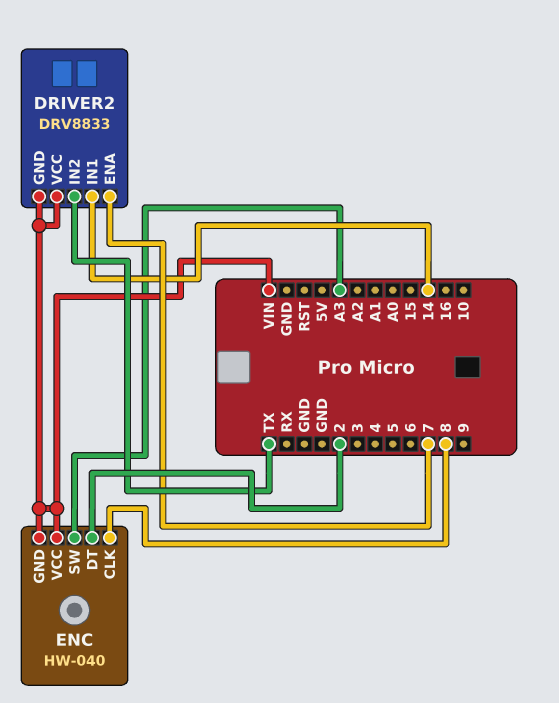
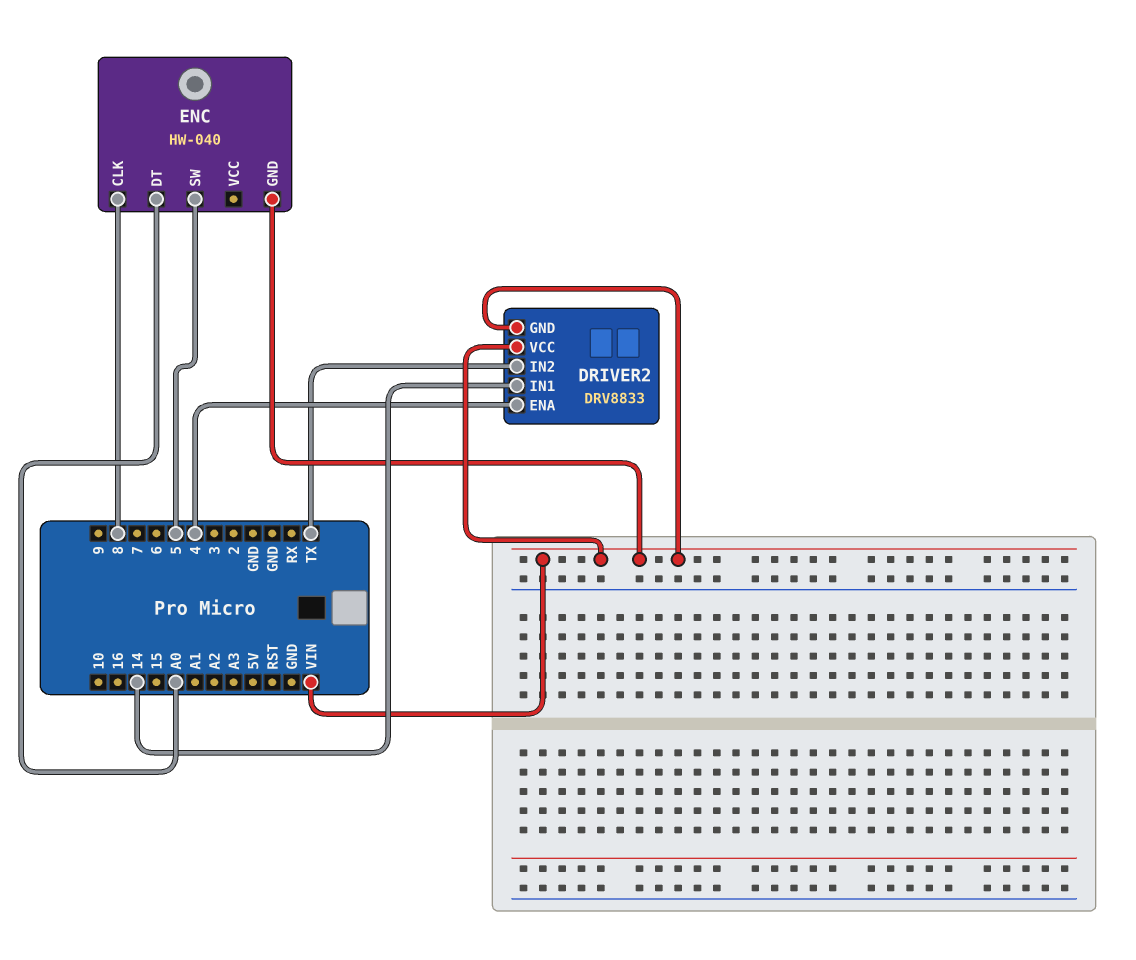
DRIVER2 pin ENA: 7 -> 4
ENC pin DT: 2 -> A0
ENC pin SW: A3 -> 5
ENC pin VCC: VIN -> none

